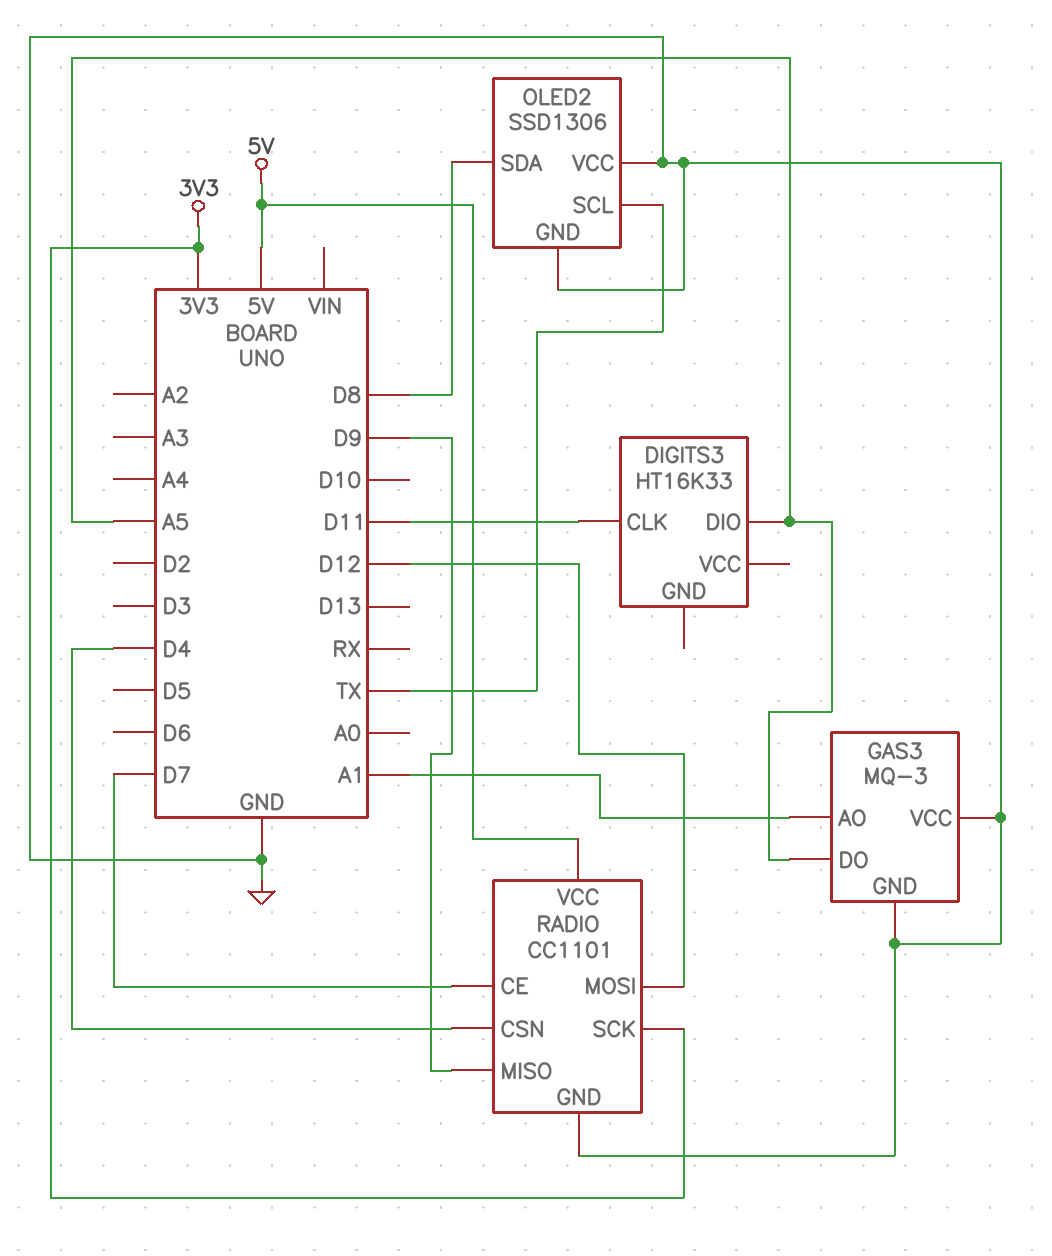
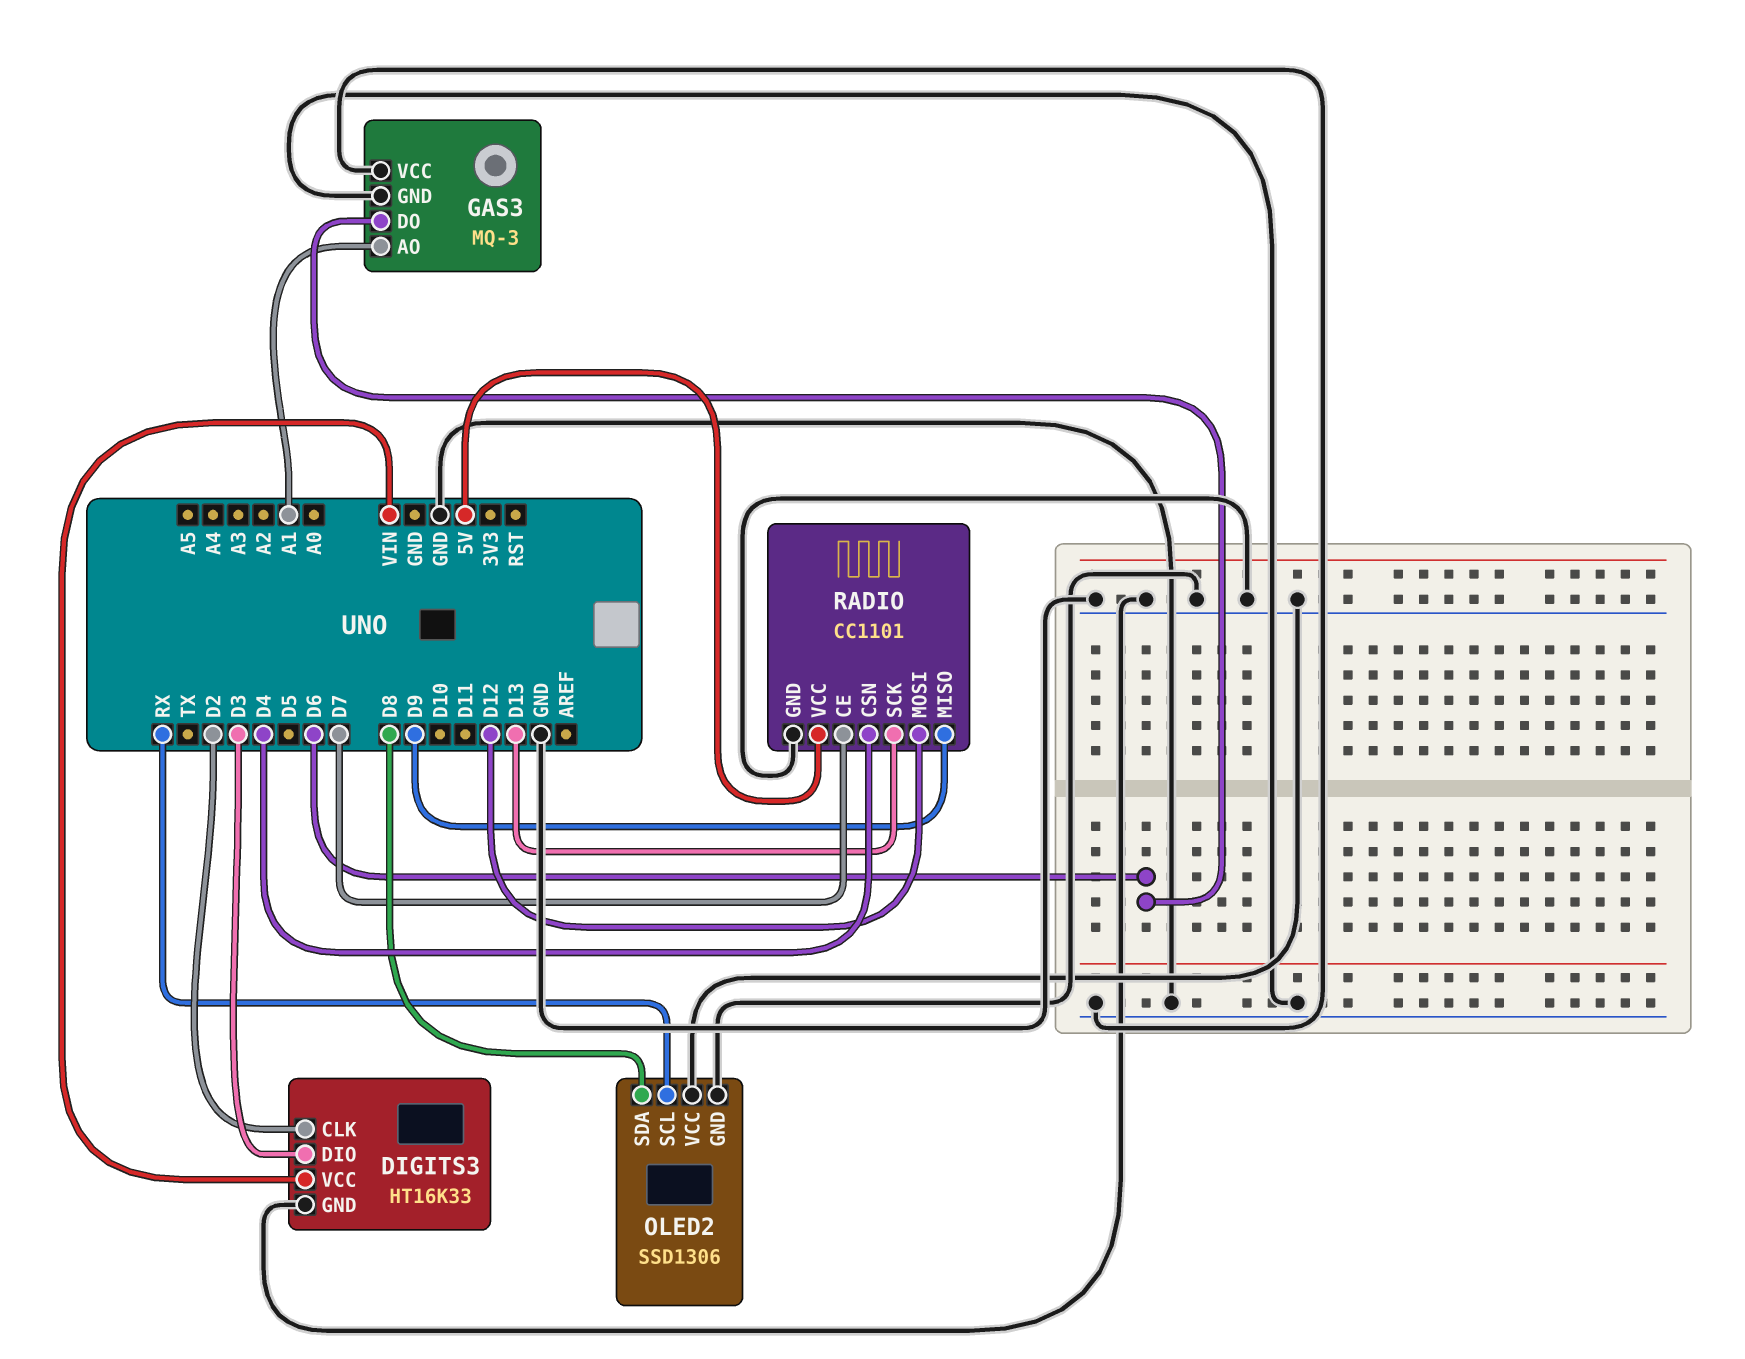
DIGITS3 pin CLK: D11 -> D2
DIGITS3 pin DIO: A5 -> D3
DIGITS3 pin GND: none -> GND
DIGITS3 pin VCC: none -> VIN
GAS3 pin DO: A5 -> D6
OLED2 pin SCL: TX -> RX
RADIO pin SCK: 3V3 -> D13

